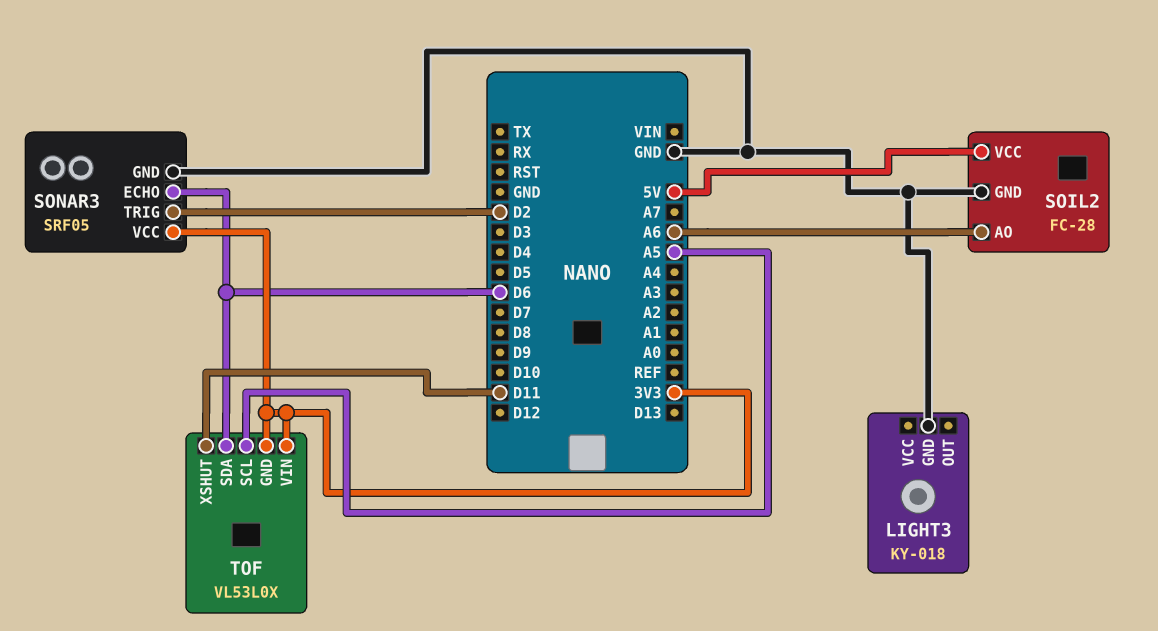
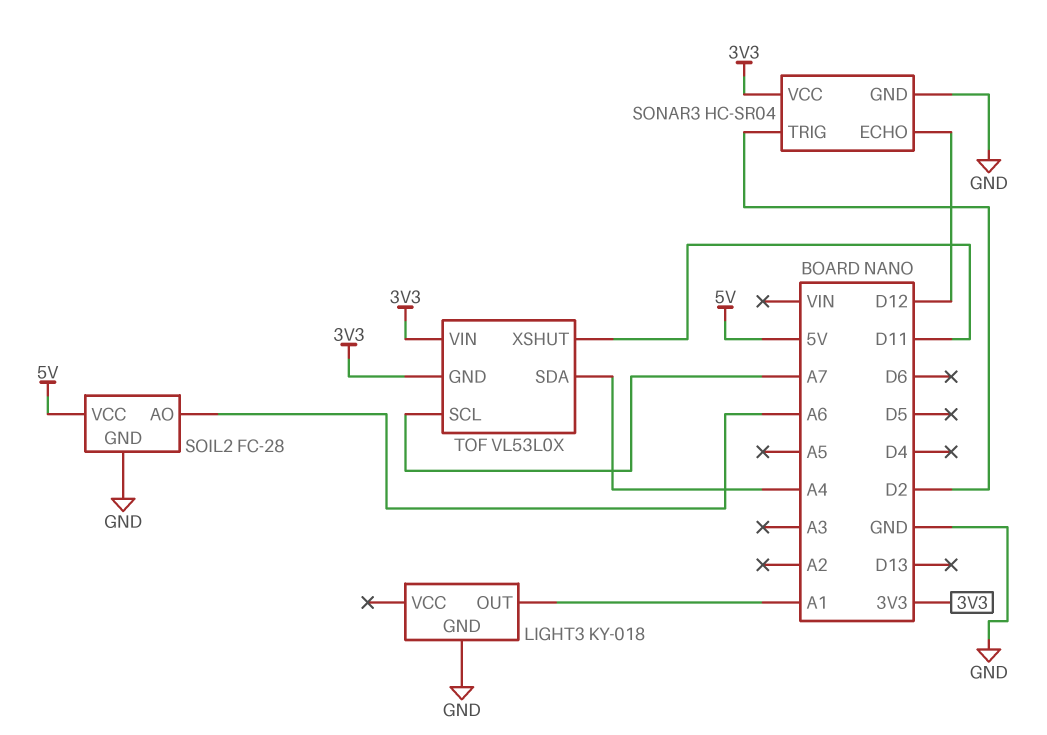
LIGHT3 pin OUT: none -> A1
SONAR3: SRF05 -> HC-SR04
SONAR3 pin ECHO: D6 -> D12
TOF pin SCL: A5 -> A7
TOF pin SDA: D6 -> A4

